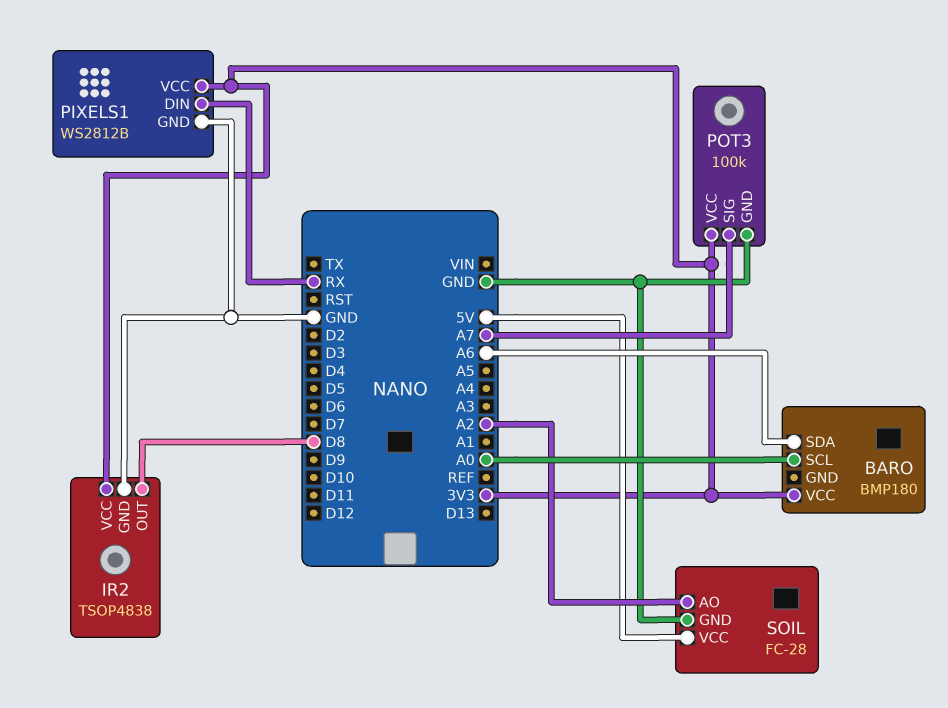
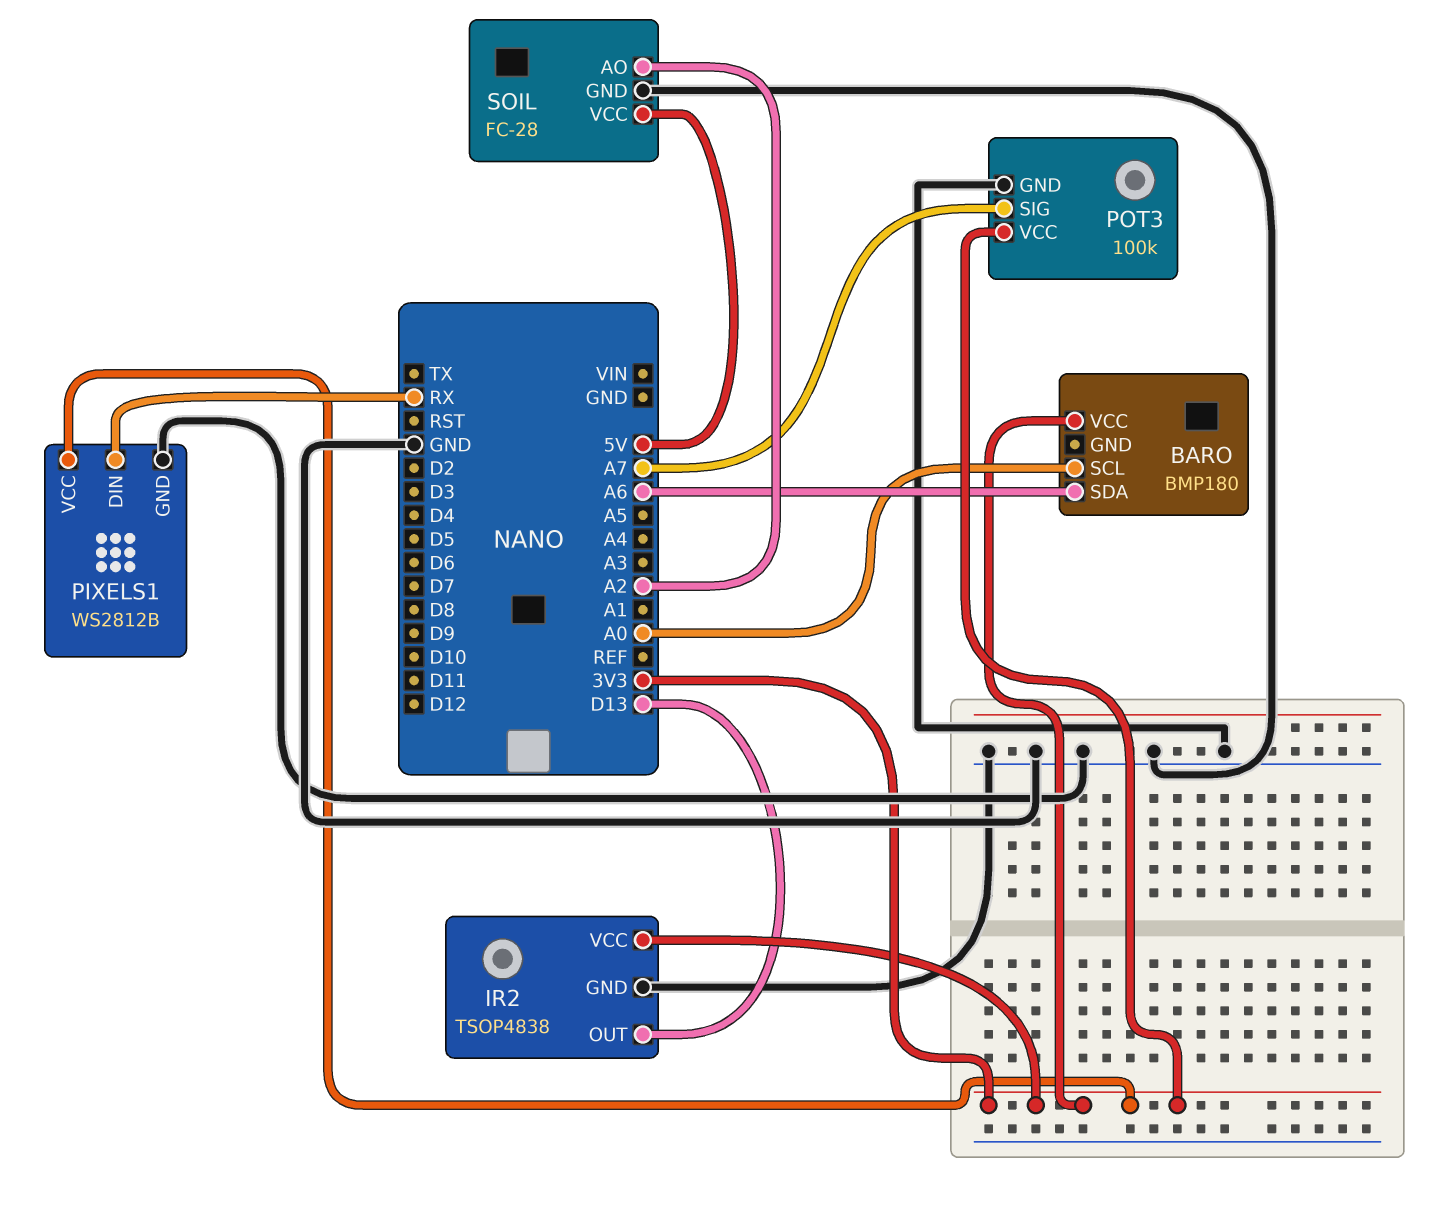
IR2 pin OUT: D8 -> D13

